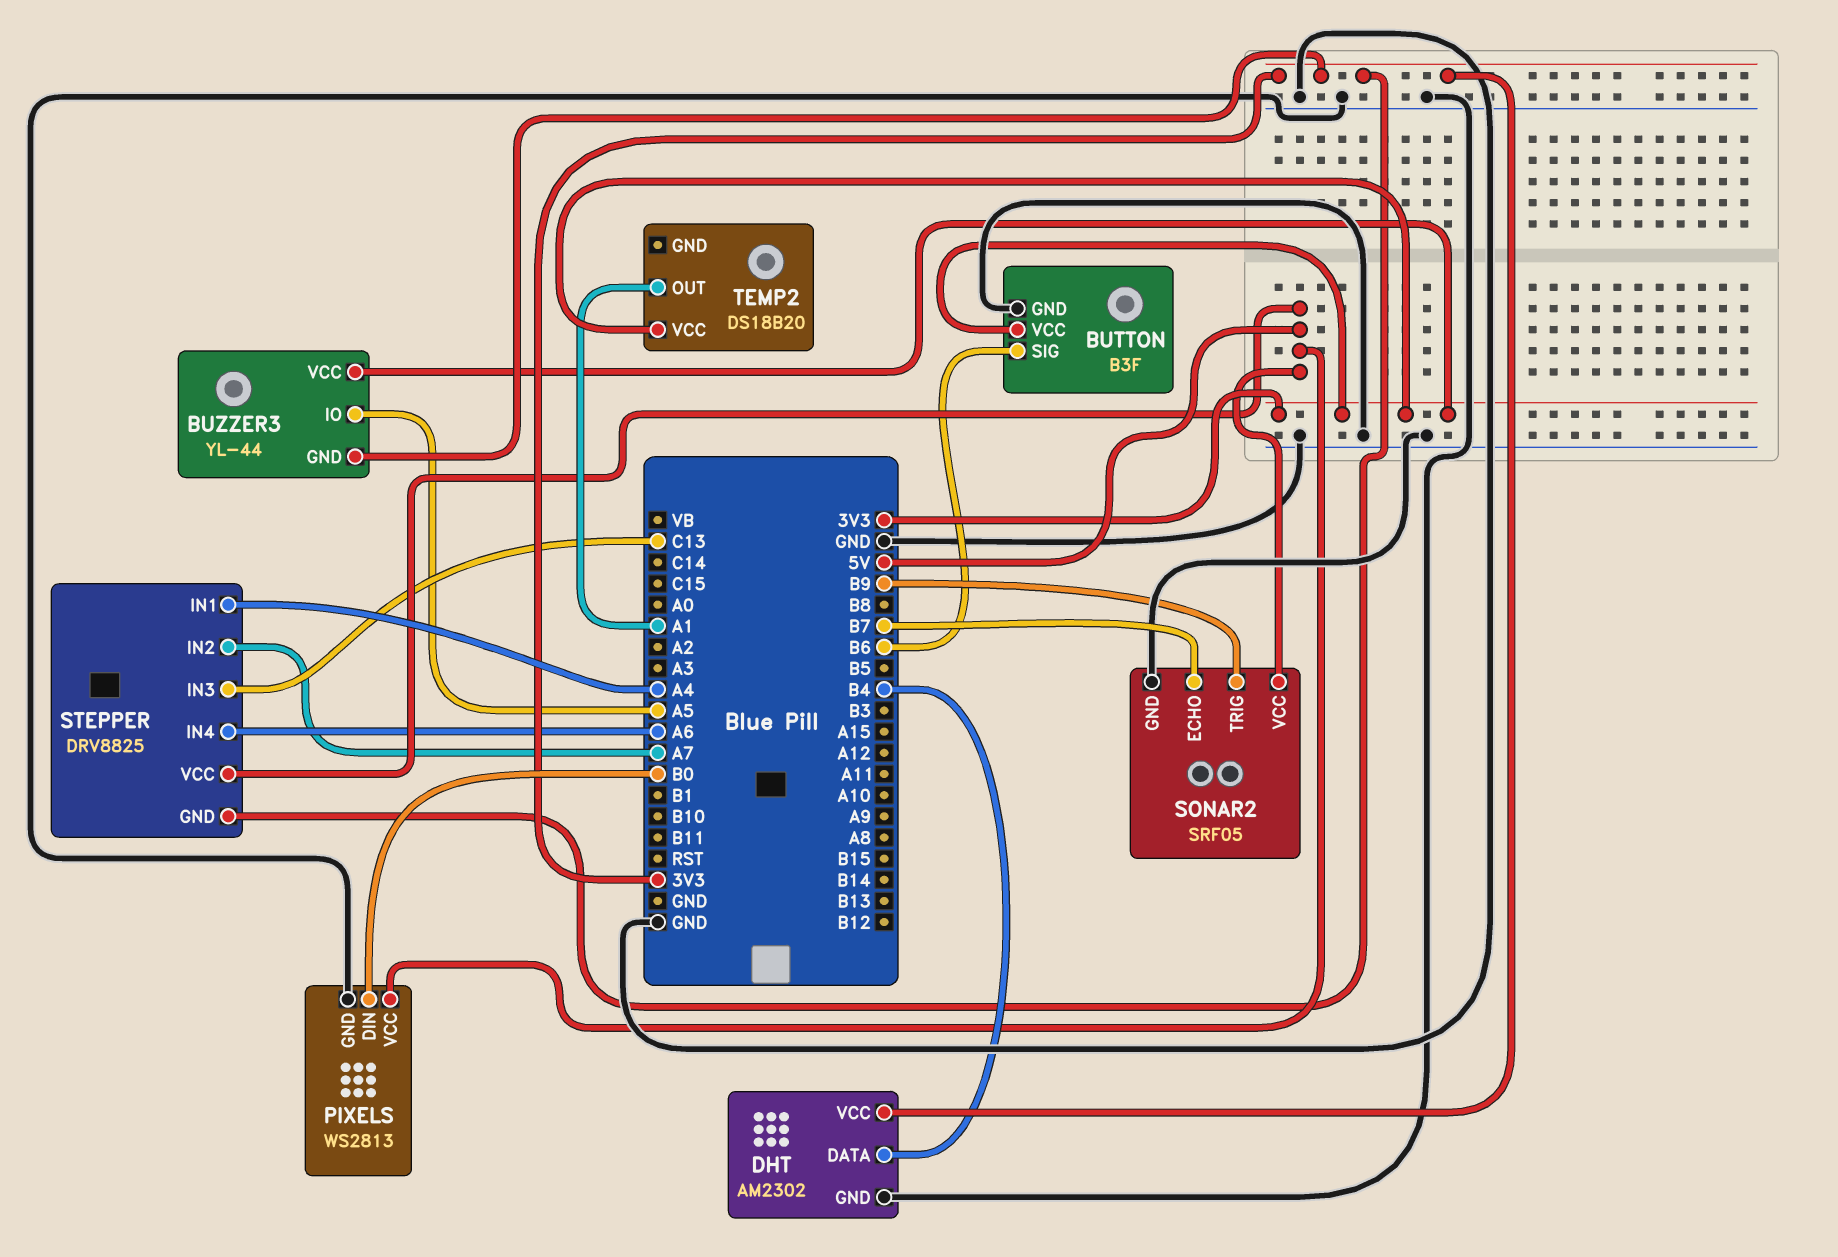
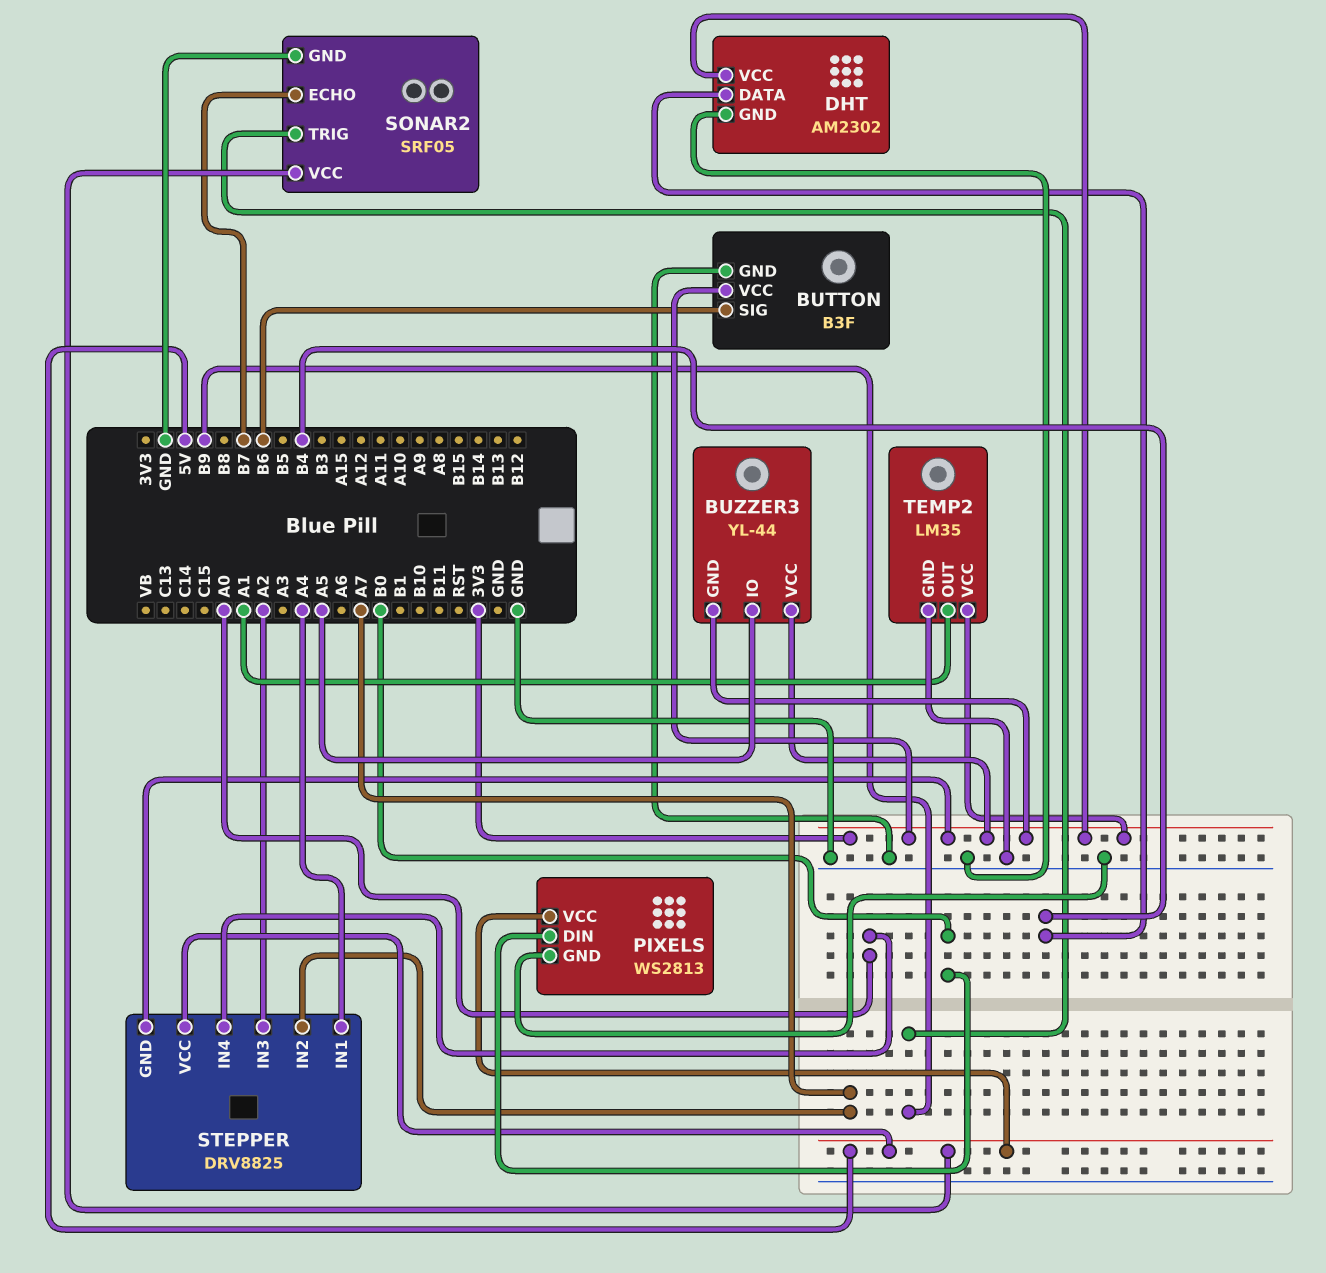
STEPPER pin IN3: C13 -> A2
STEPPER pin IN4: A6 -> A0
TEMP2: DS18B20 -> LM35
TEMP2 pin GND: none -> GND

